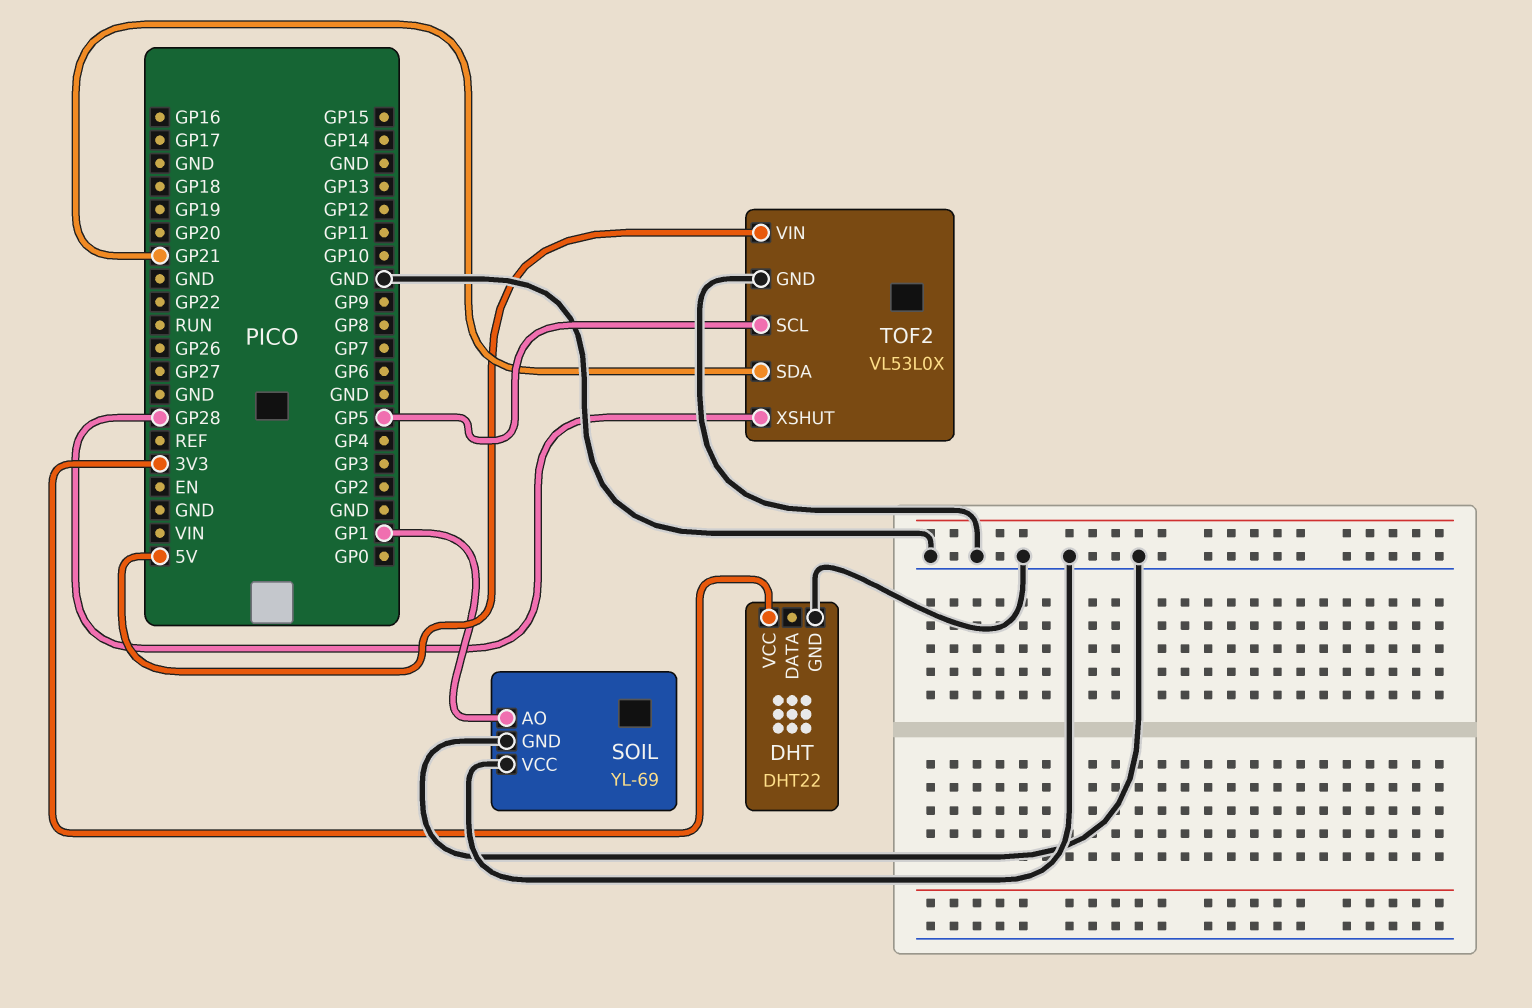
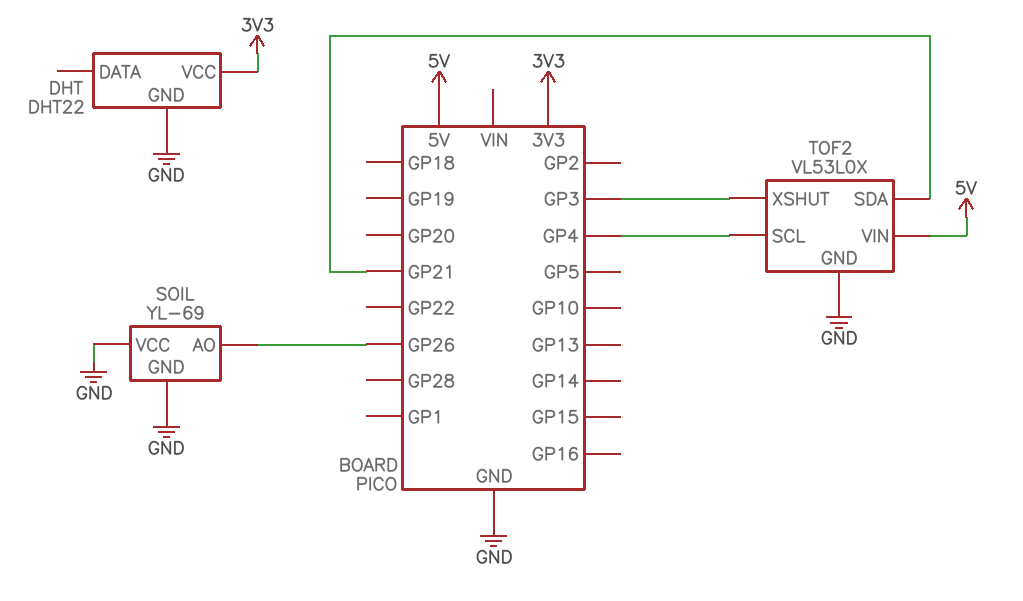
SOIL pin AO: GP1 -> GP26
TOF2 pin SCL: GP5 -> GP4
TOF2 pin XSHUT: GP28 -> GP3

